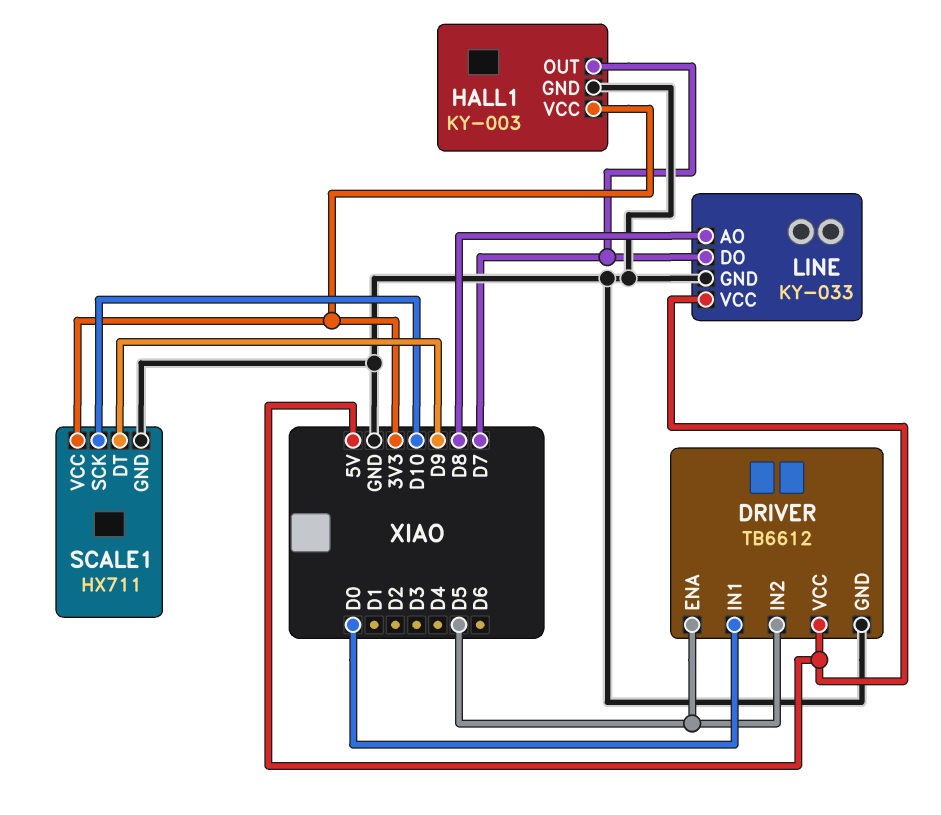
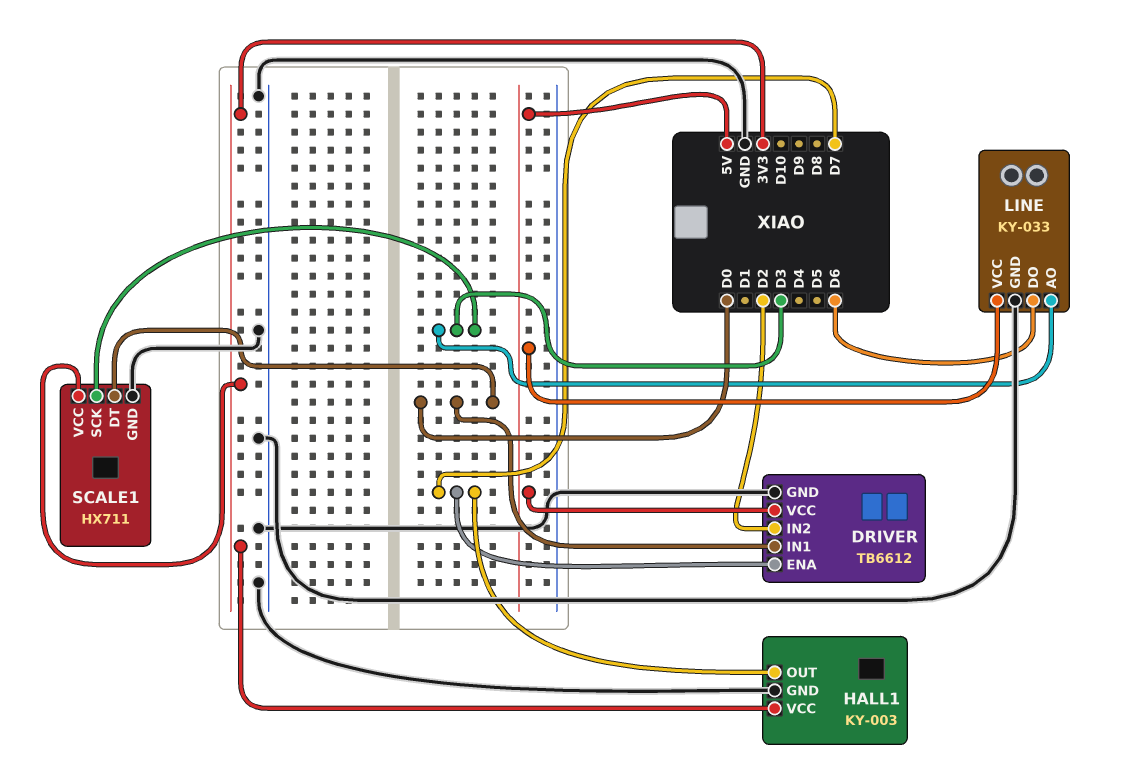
DRIVER pin ENA: D5 -> D7
DRIVER pin IN2: D5 -> D2
LINE pin AO: D8 -> D3
LINE pin DO: D7 -> D6
SCALE1 pin DT: D9 -> D0
SCALE1 pin SCK: D10 -> D3

